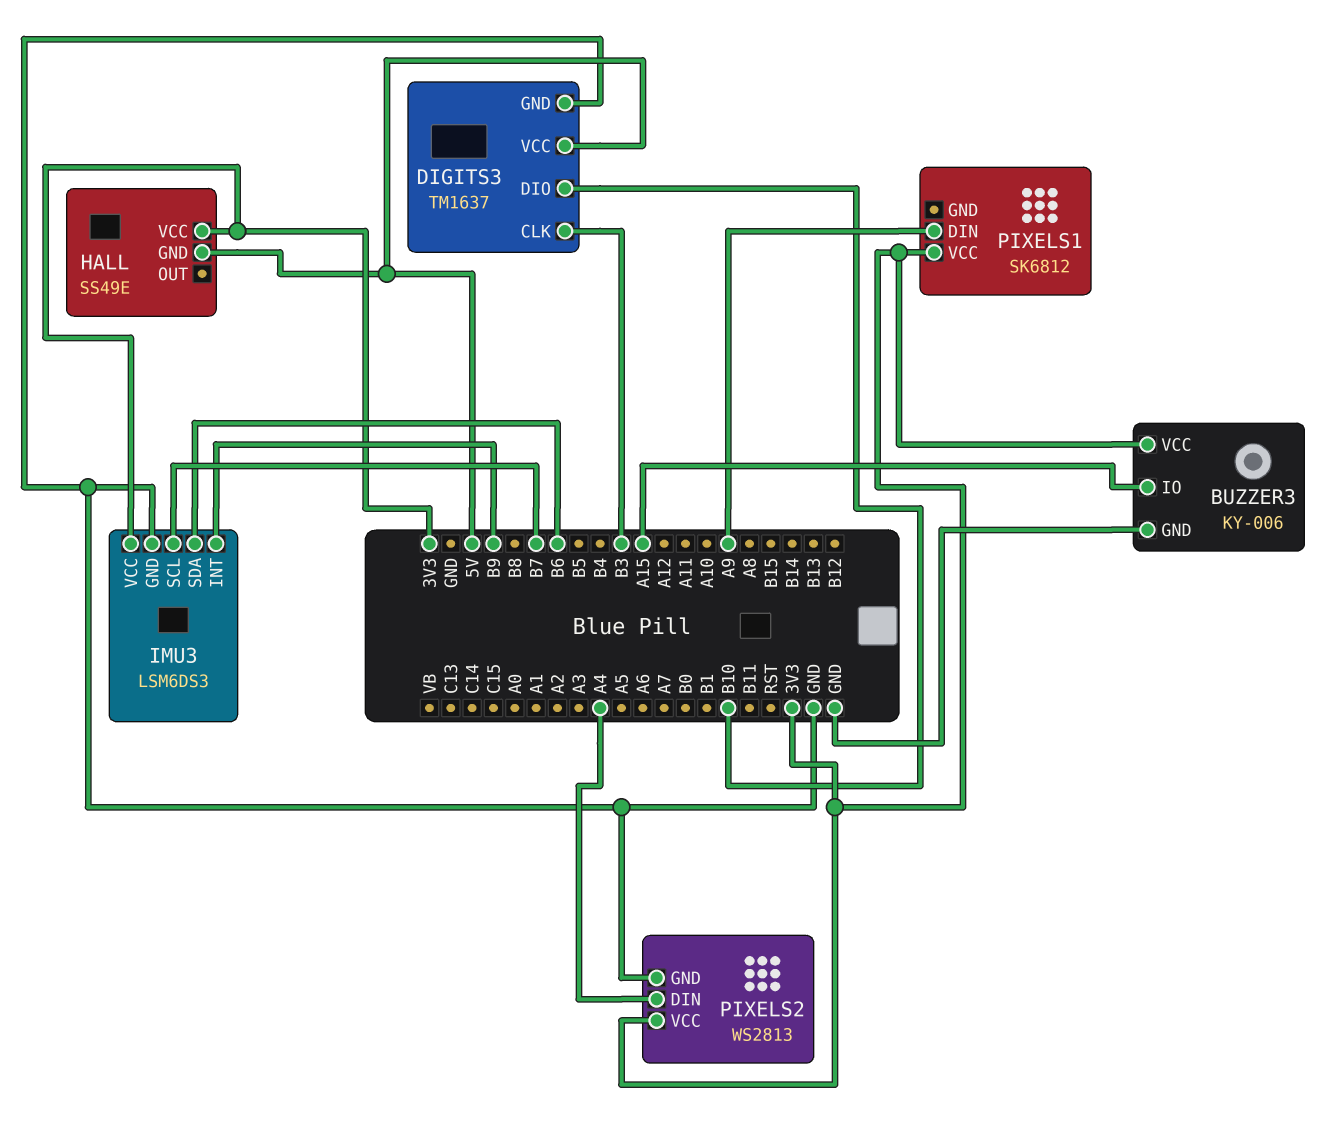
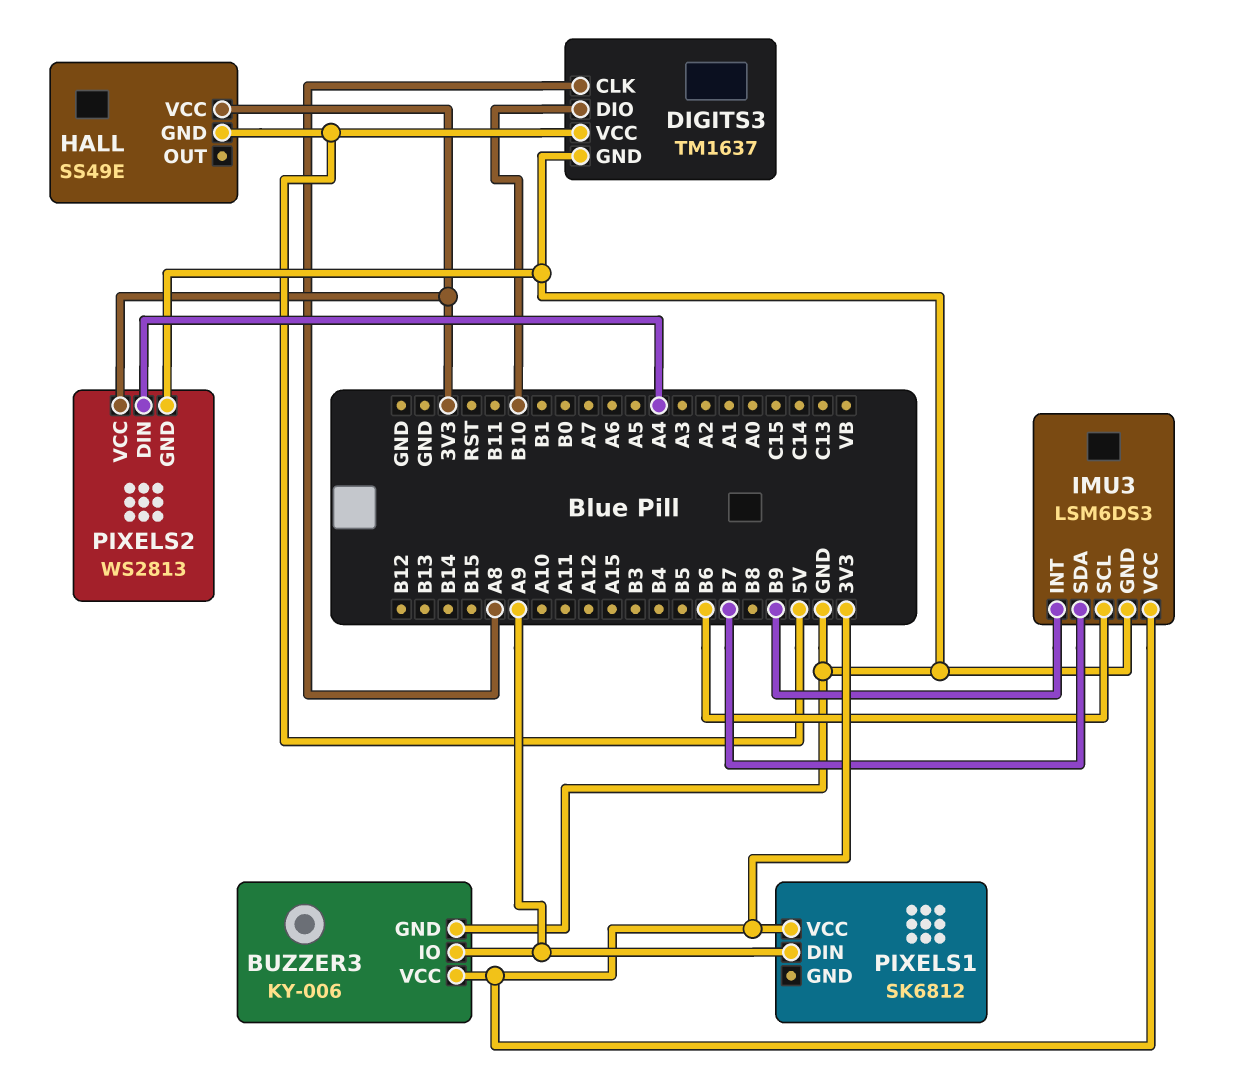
BUZZER3 pin IO: A15 -> A9
DIGITS3 pin CLK: B3 -> A8
IMU3 pin SCL: B7 -> B6
IMU3 pin SDA: B6 -> B7

